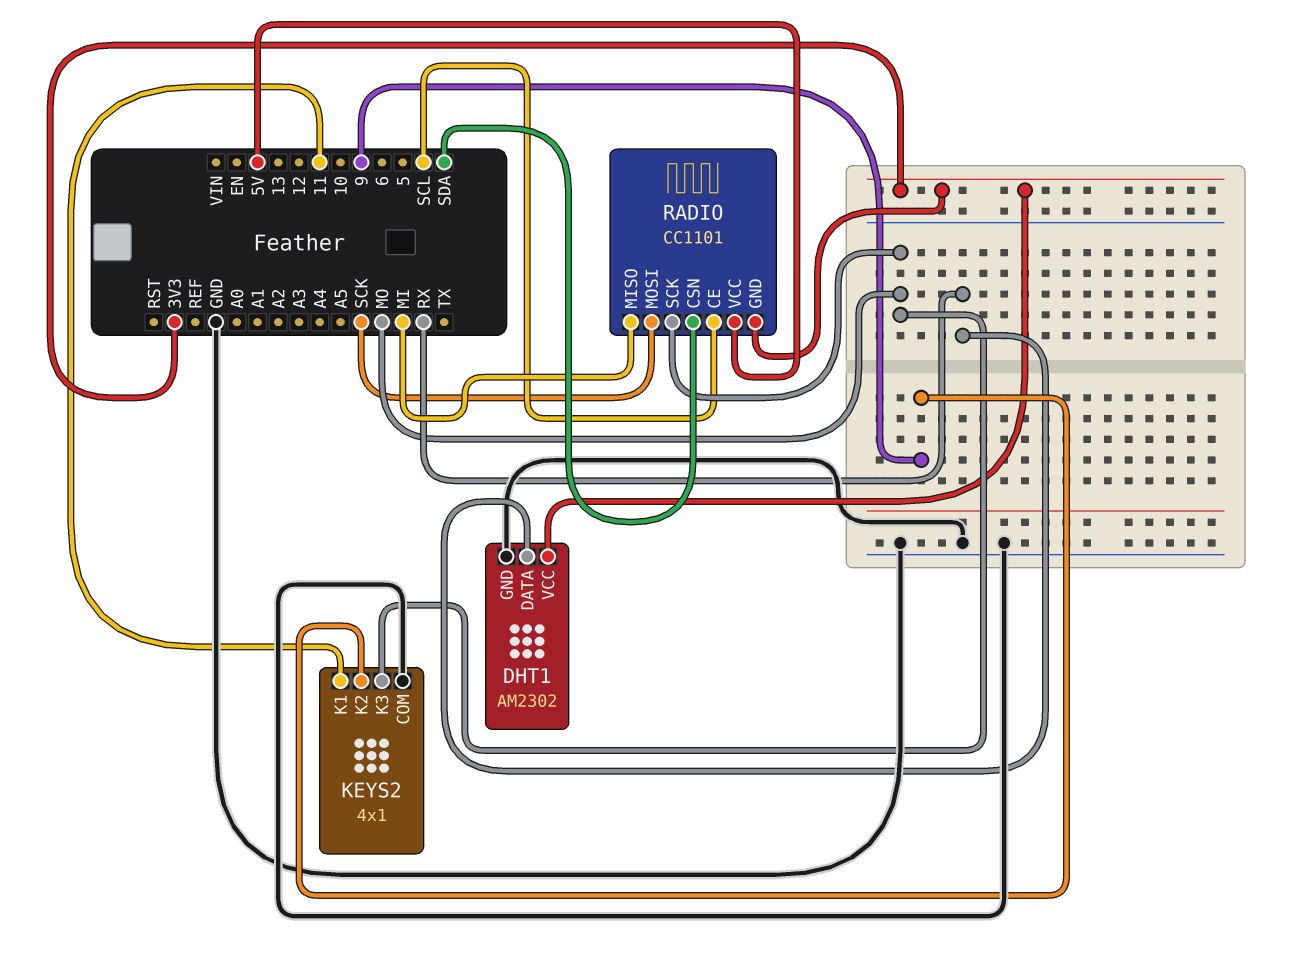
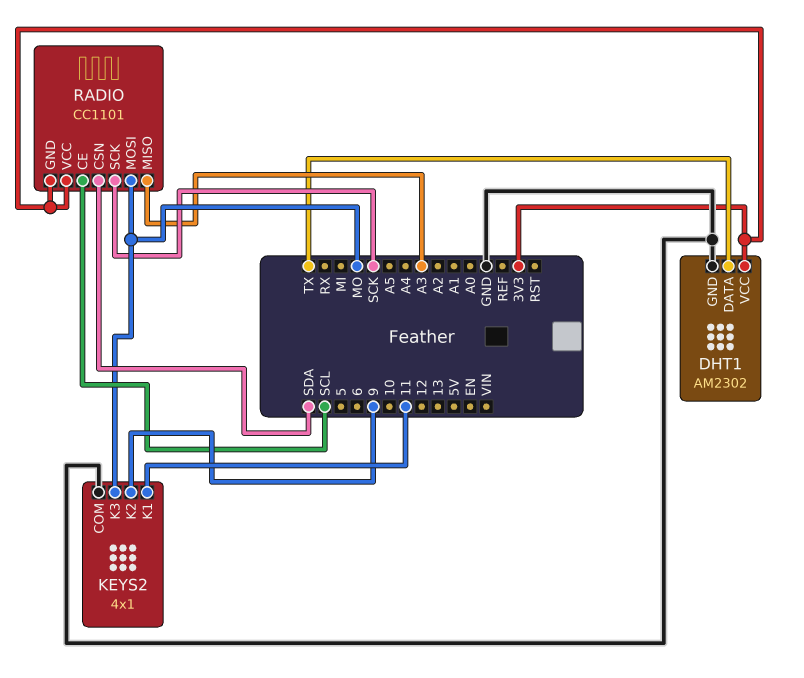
DHT1 pin DATA: RX -> TX
RADIO pin MISO: MI -> A3
RADIO pin MOSI: SCK -> MO
RADIO pin SCK: MO -> SCK
RADIO pin VCC: 5V -> 3V3

